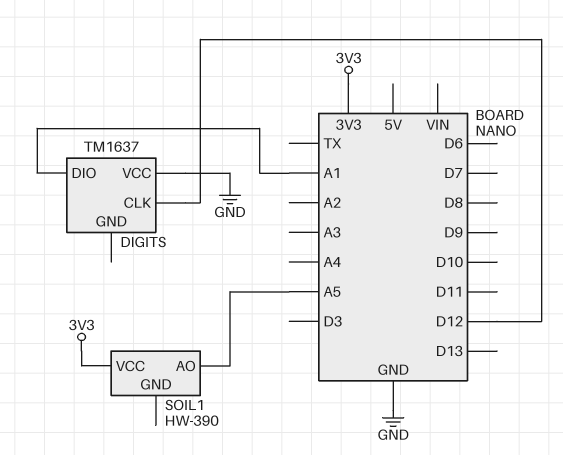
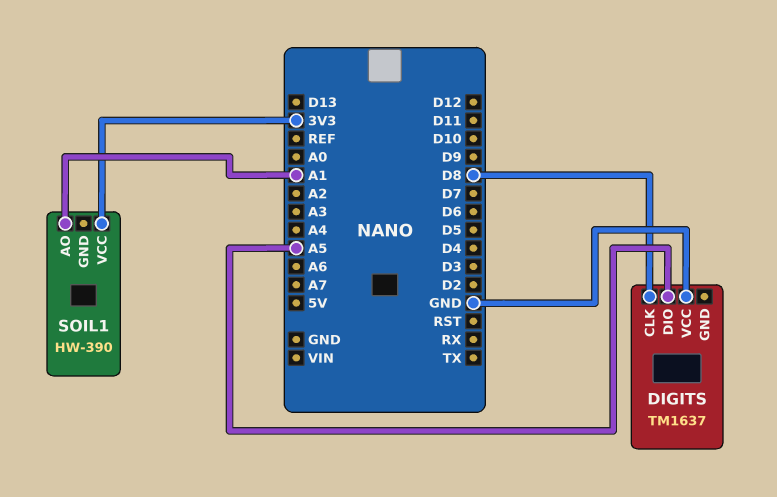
DIGITS pin CLK: D12 -> D8
DIGITS pin DIO: A1 -> A5
SOIL1 pin AO: A5 -> A1

